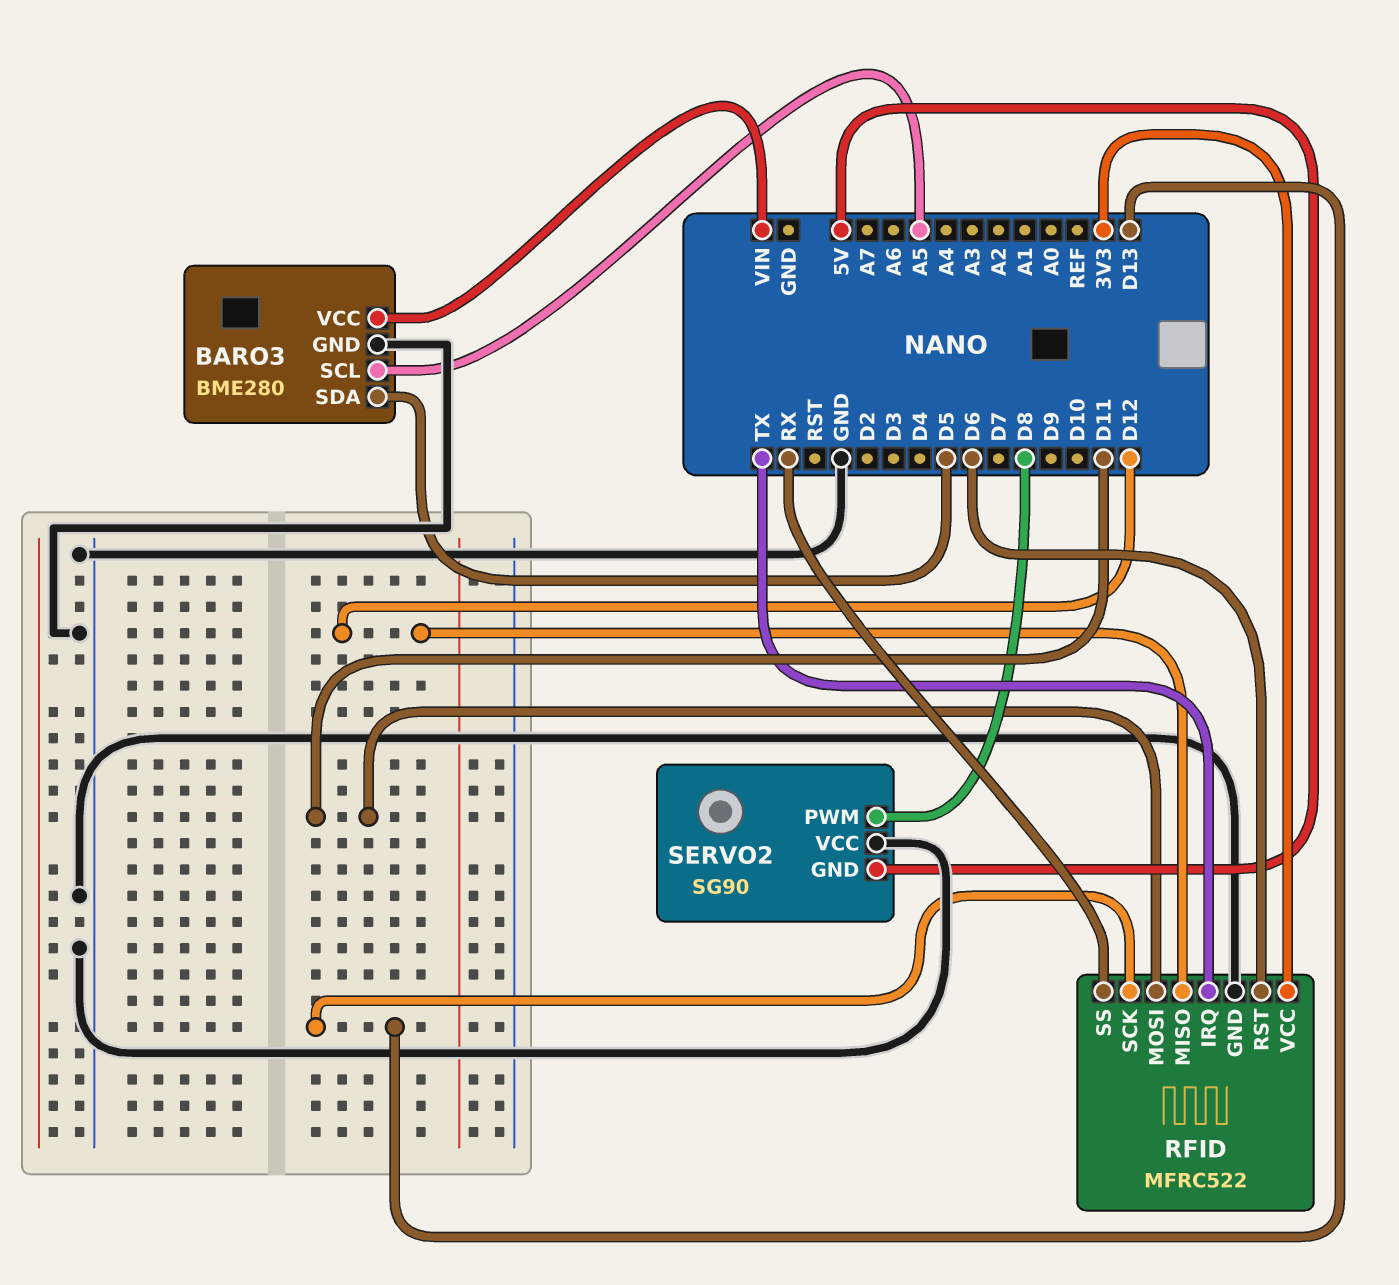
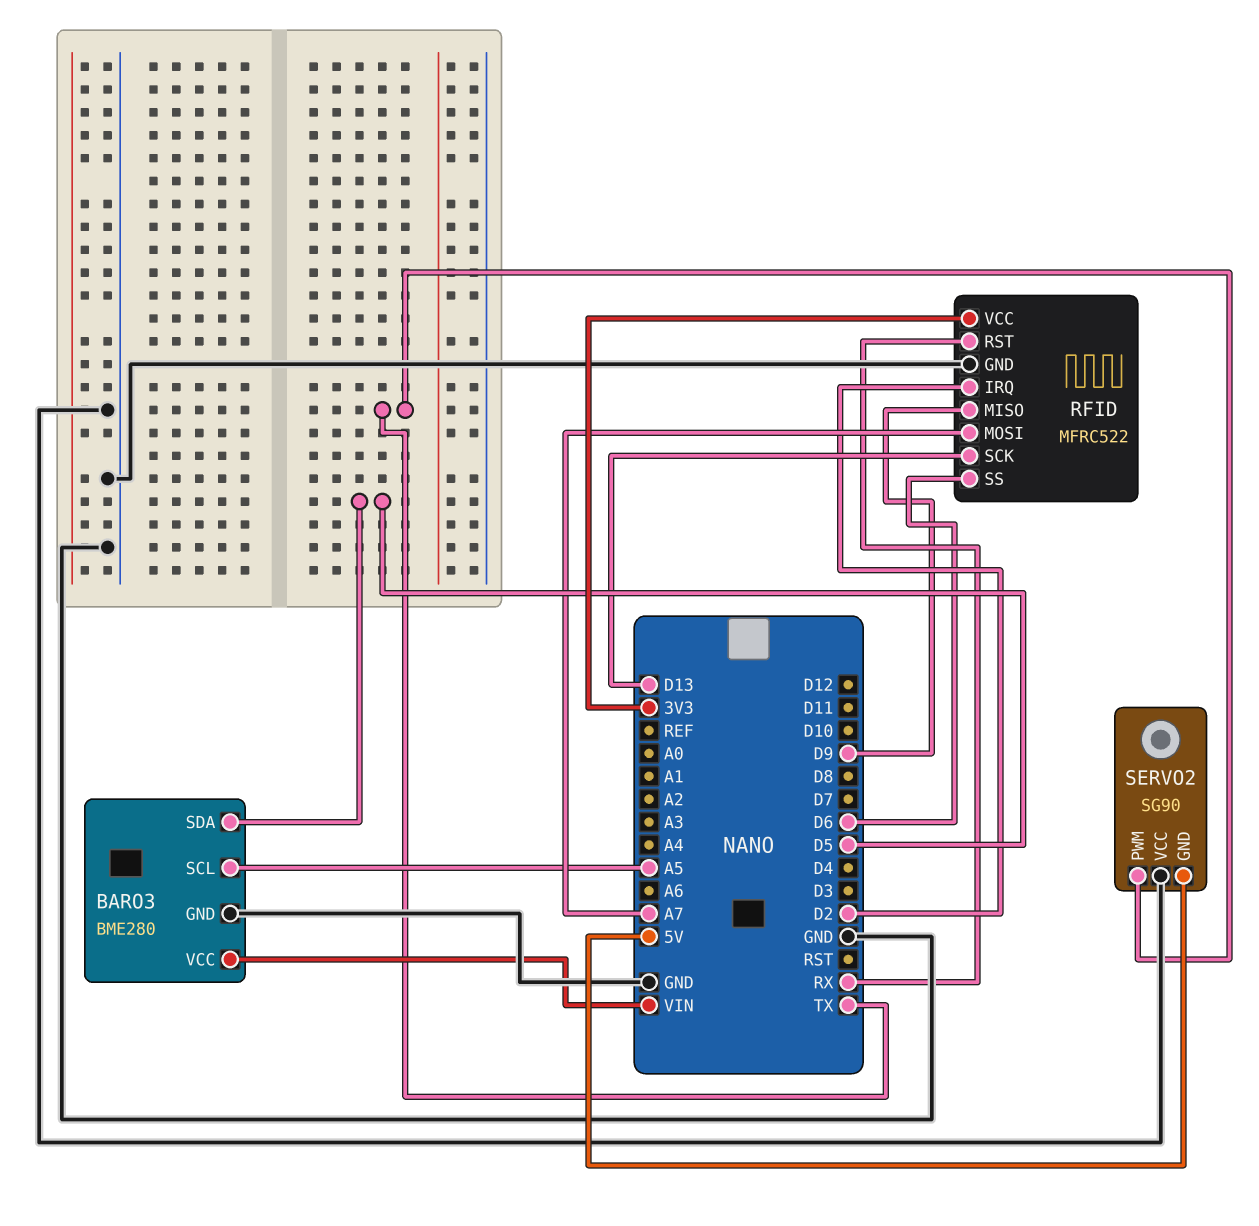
RFID pin IRQ: TX -> D2
RFID pin MISO: D12 -> D9
RFID pin MOSI: D11 -> A7
RFID pin RST: D6 -> RX
RFID pin SS: RX -> D6
SERVO2 pin PWM: D8 -> TX

